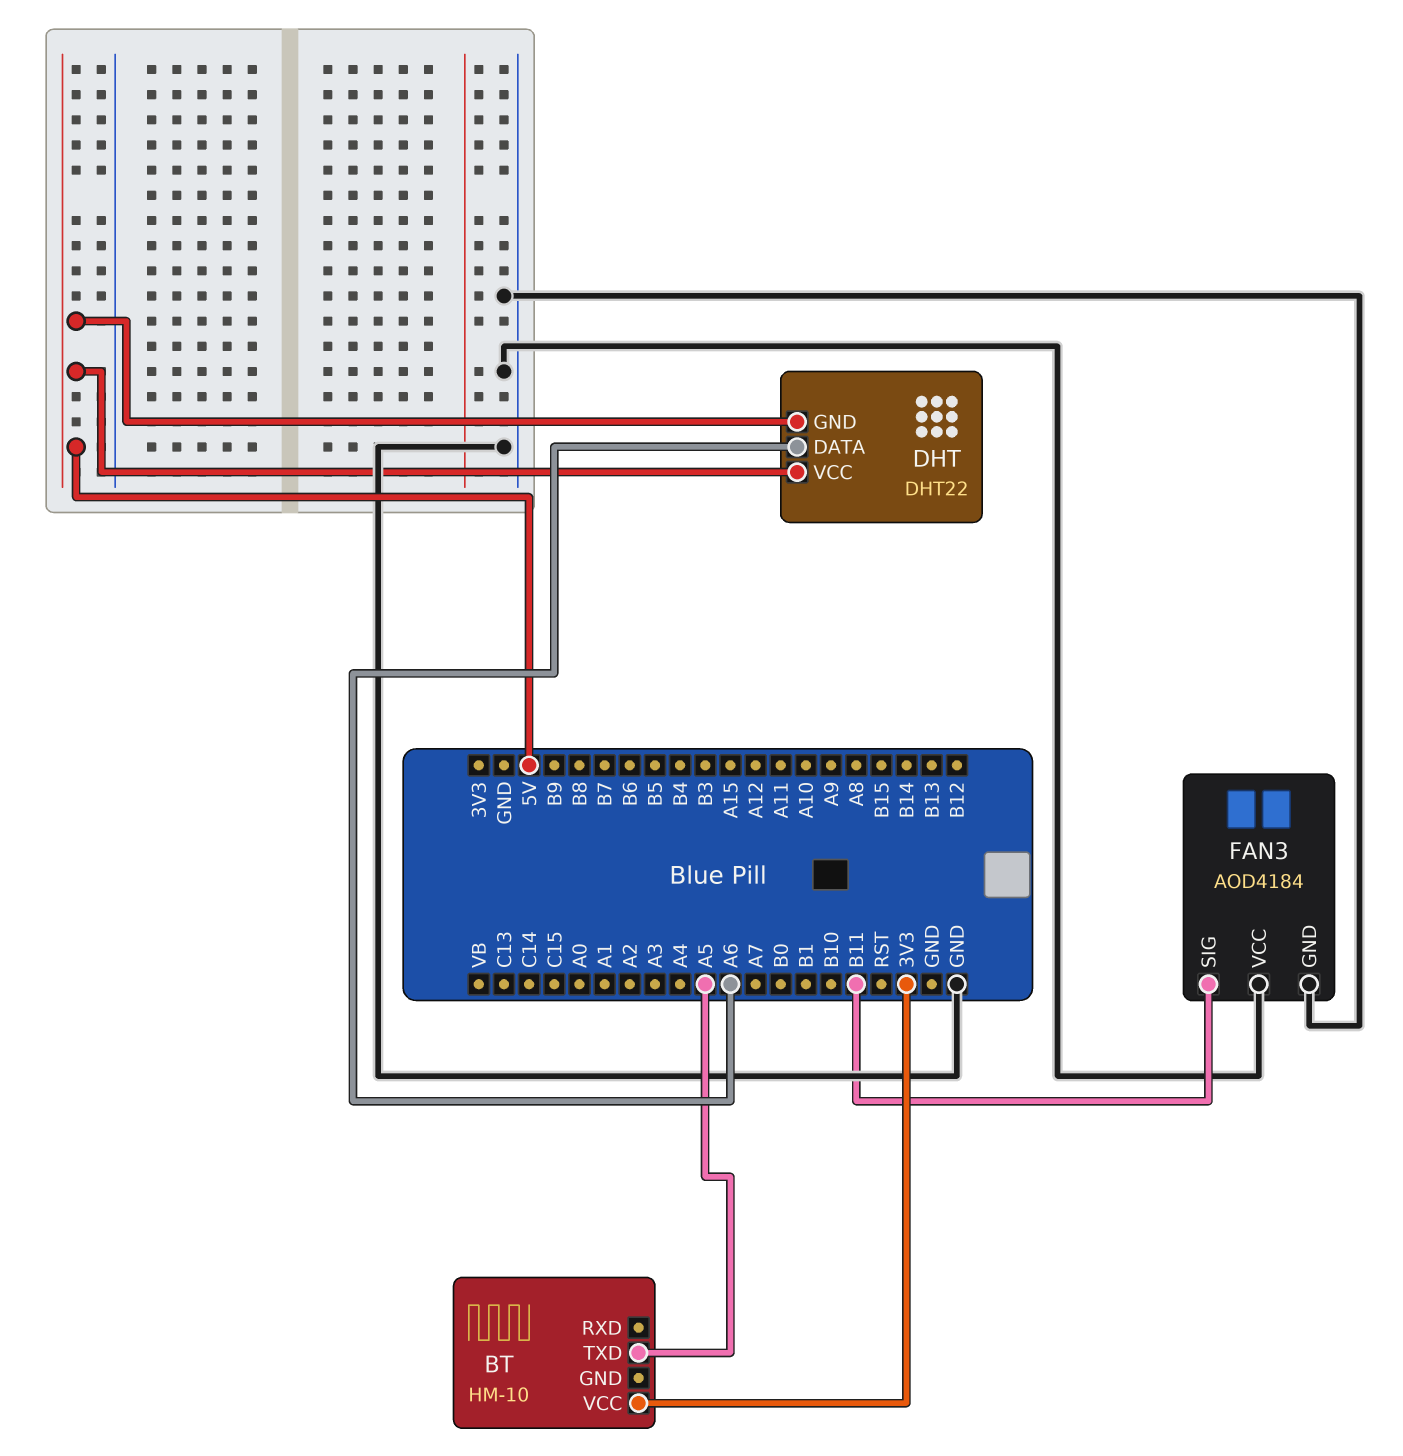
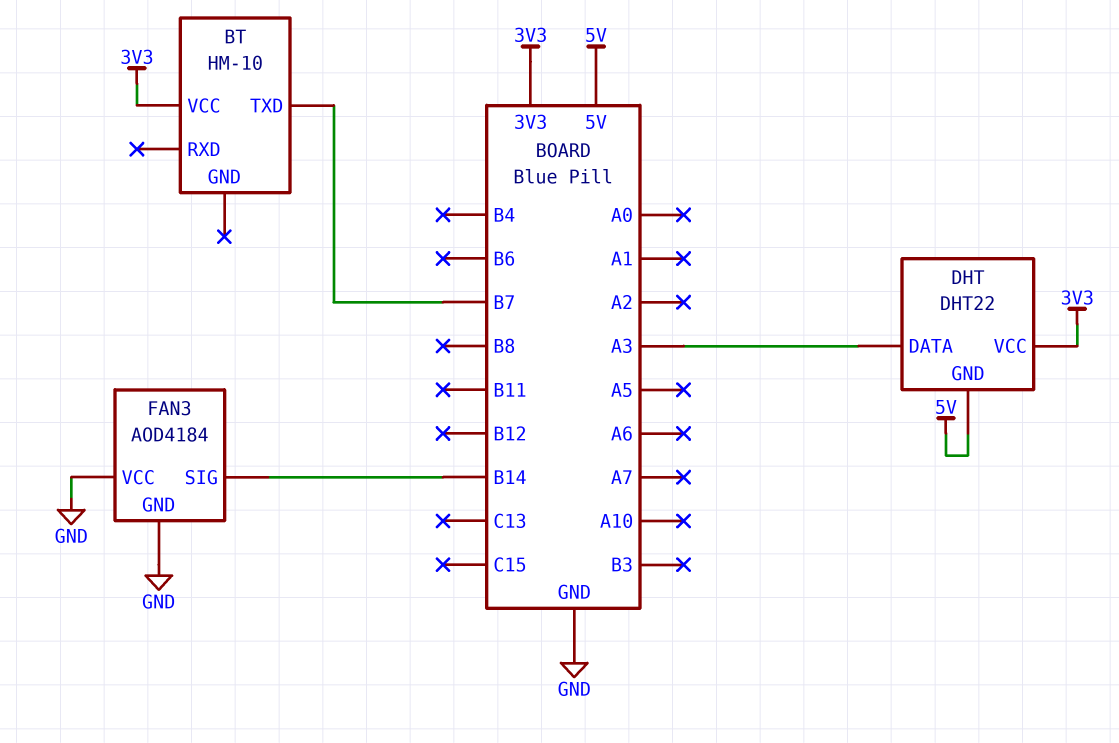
BT pin TXD: A5 -> B7
DHT pin DATA: A6 -> A3
DHT pin VCC: 5V -> 3V3
FAN3 pin SIG: B11 -> B14

